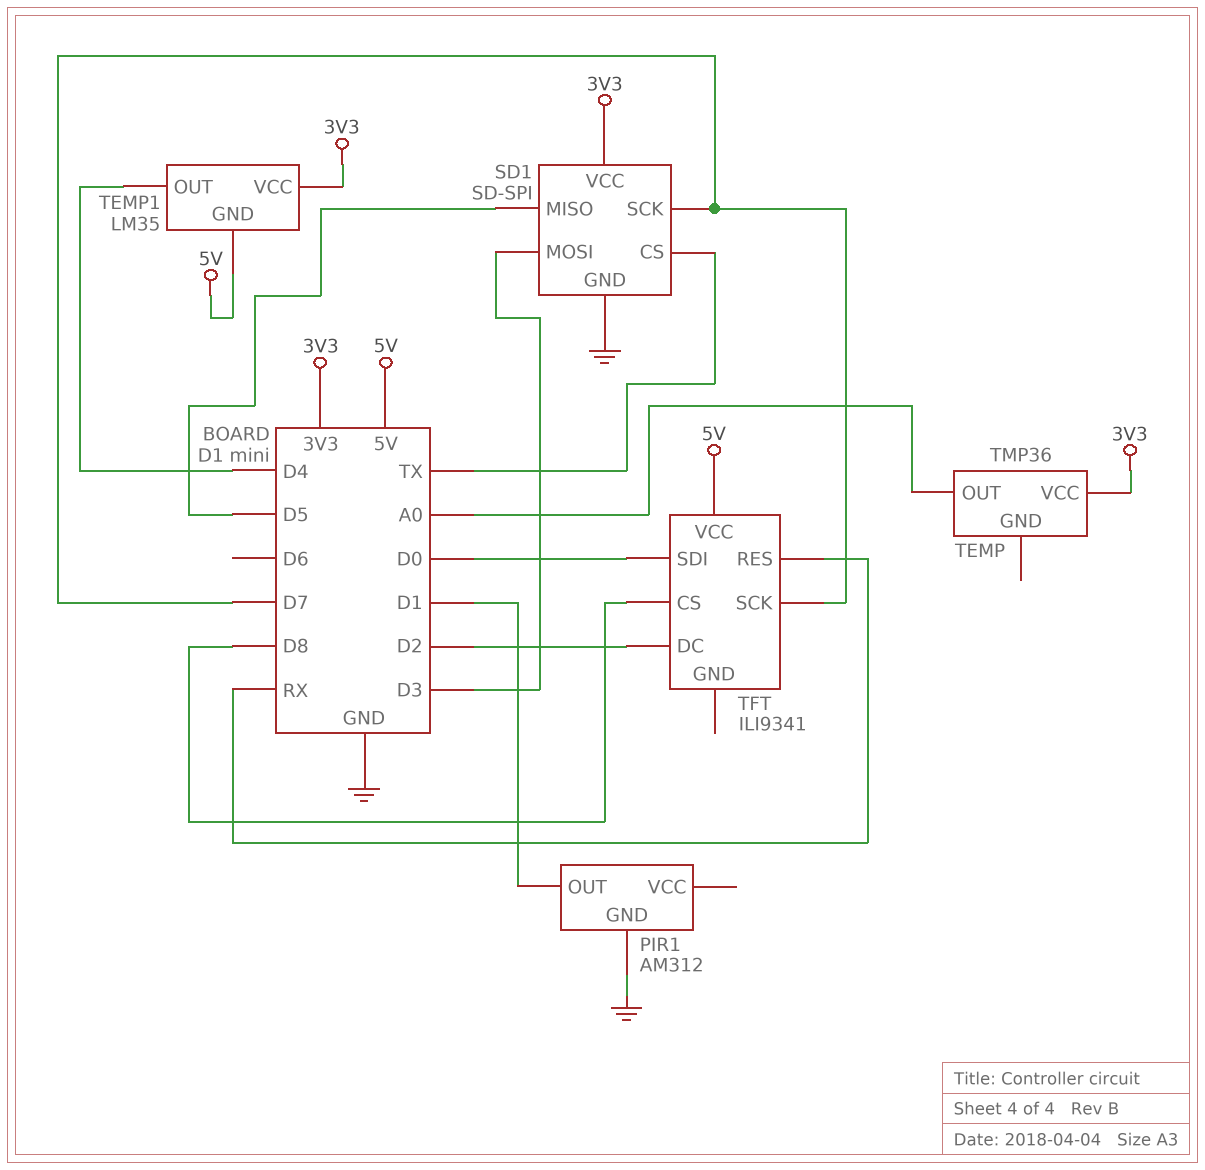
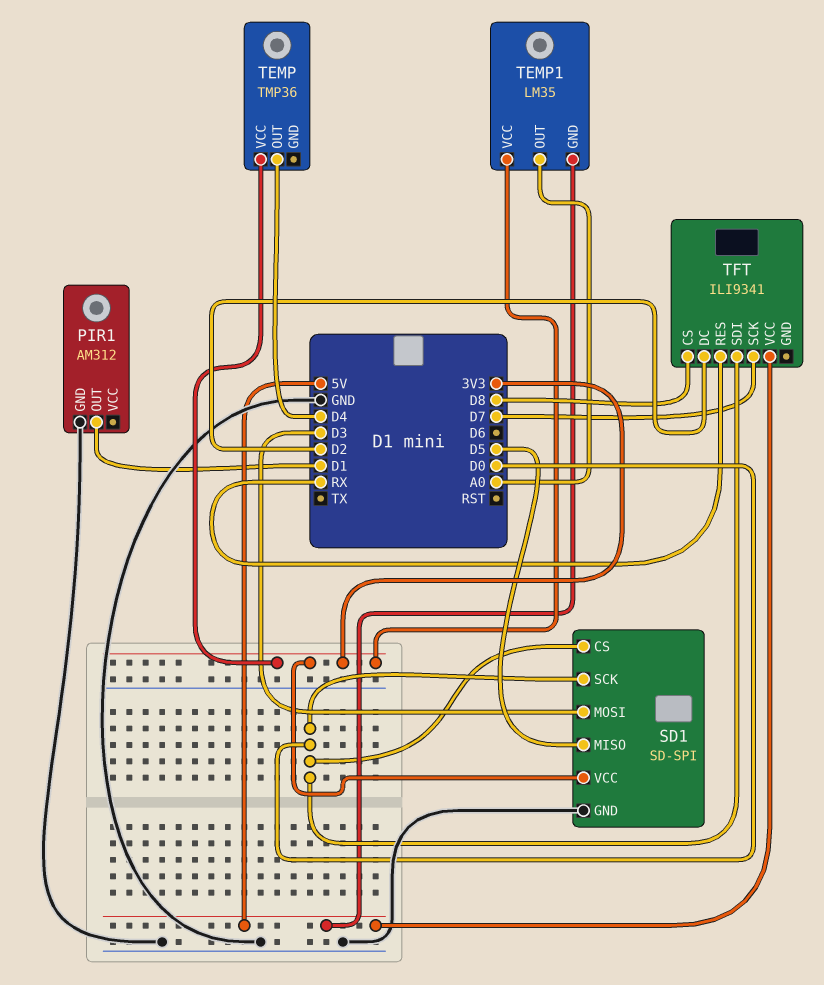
SD1 pin CS: TX -> D0
SD1 pin SCK: D7 -> D0
TEMP pin OUT: A0 -> D4
TEMP1 pin OUT: D4 -> A0

